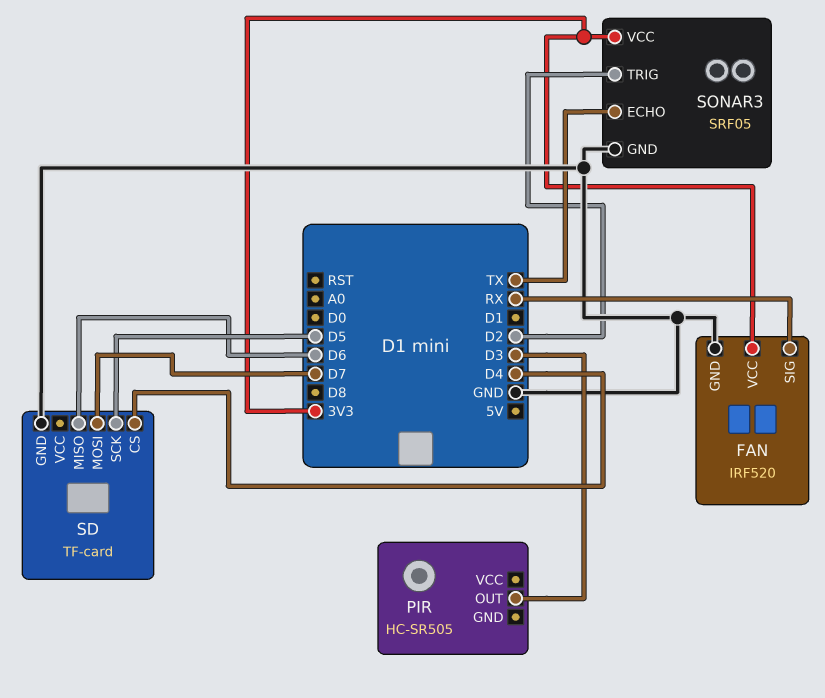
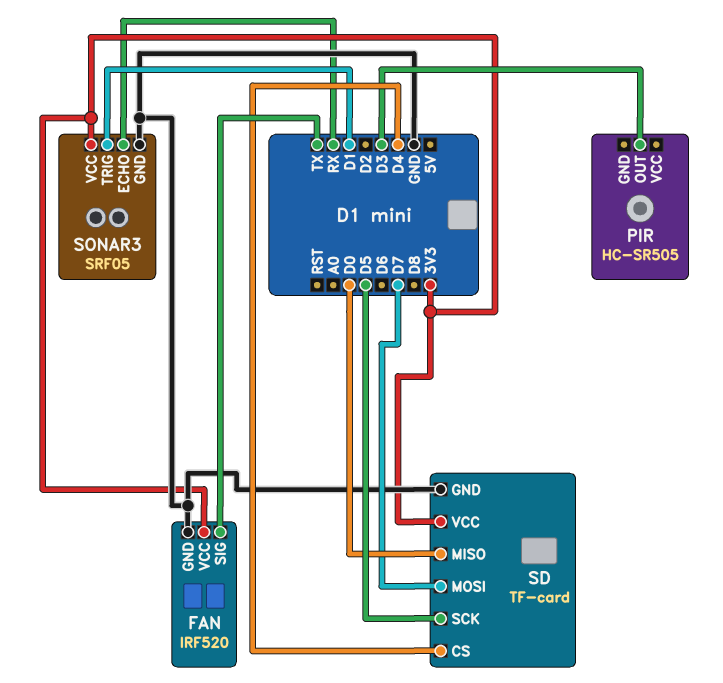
FAN pin SIG: RX -> TX
SD pin MISO: D6 -> D0
SD pin VCC: none -> 3V3
SONAR3 pin ECHO: TX -> RX
SONAR3 pin TRIG: D2 -> D1

